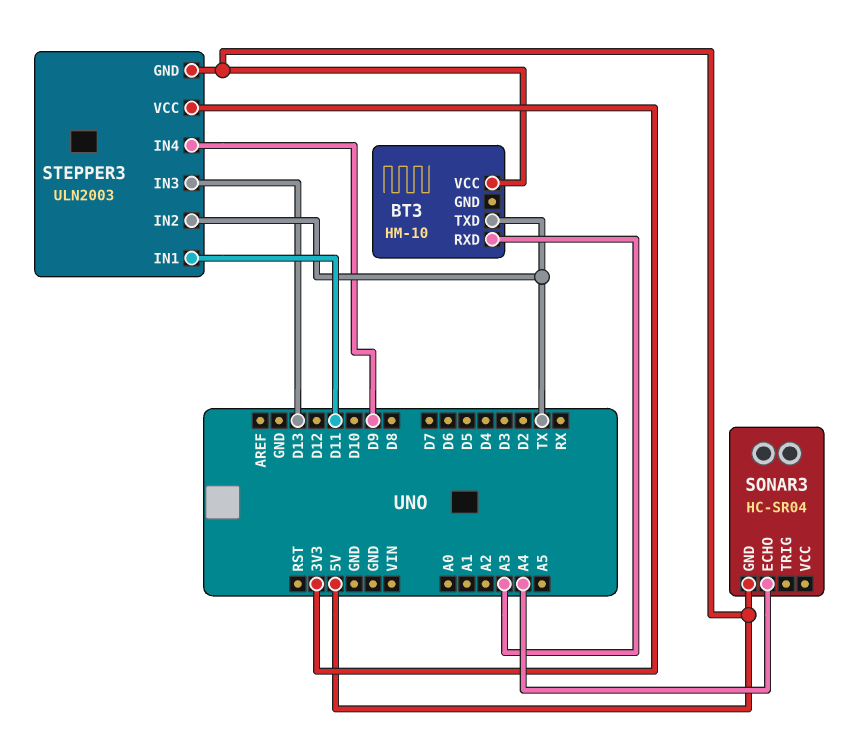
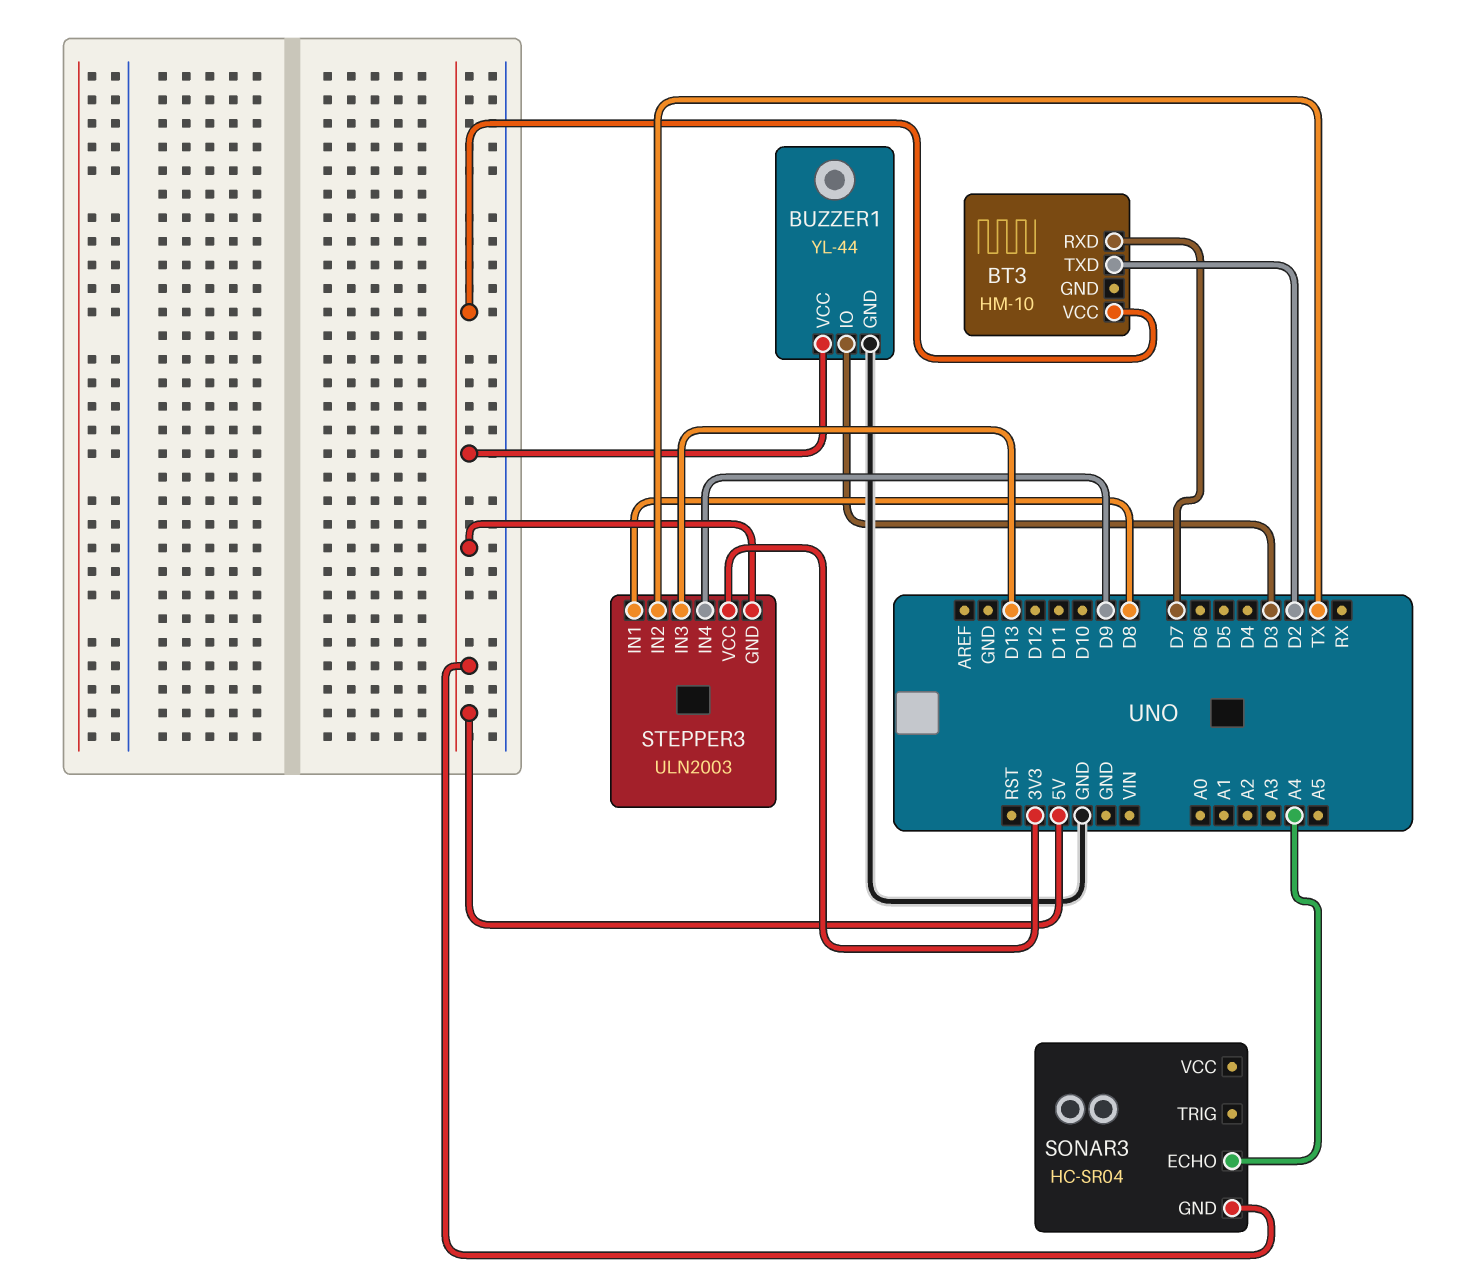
BT3 pin RXD: A3 -> D7
BT3 pin TXD: TX -> D2
BUZZER1: none -> YL-44
BUZZER1 pin GND: none -> GND
BUZZER1 pin IO: none -> D3
BUZZER1 pin VCC: none -> 5V
STEPPER3 pin IN1: D11 -> D8

